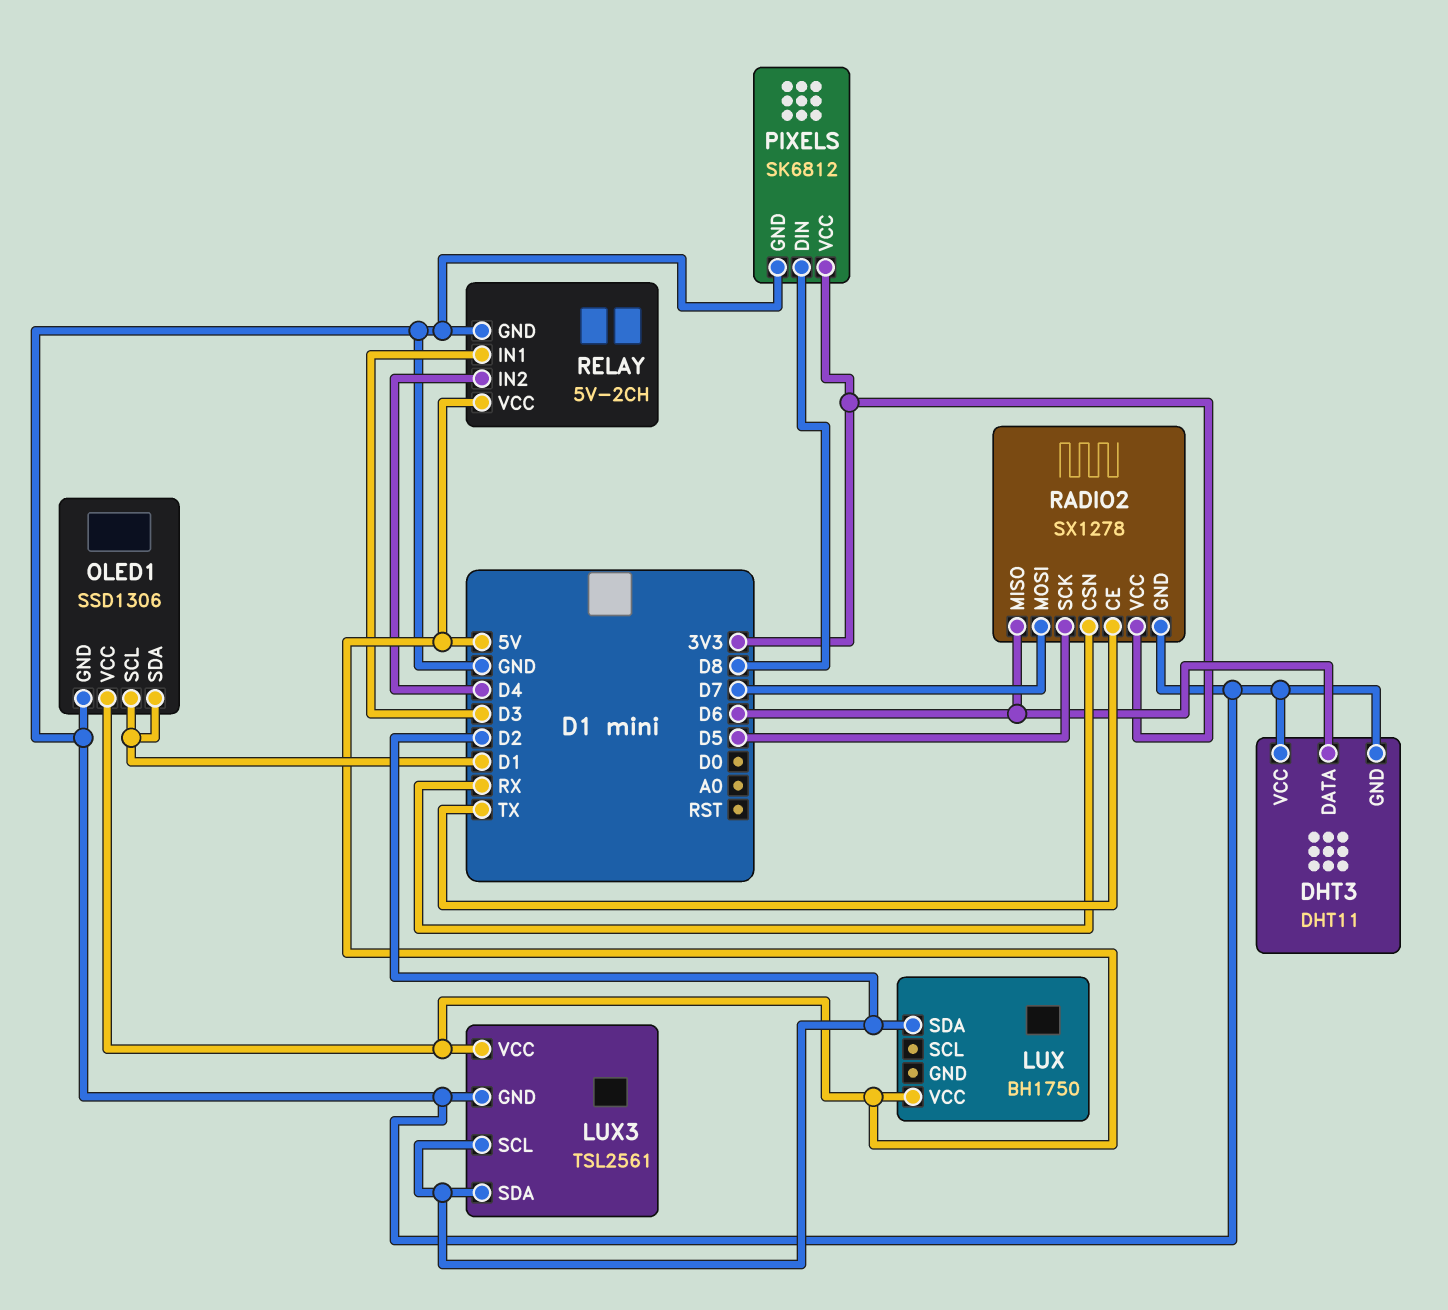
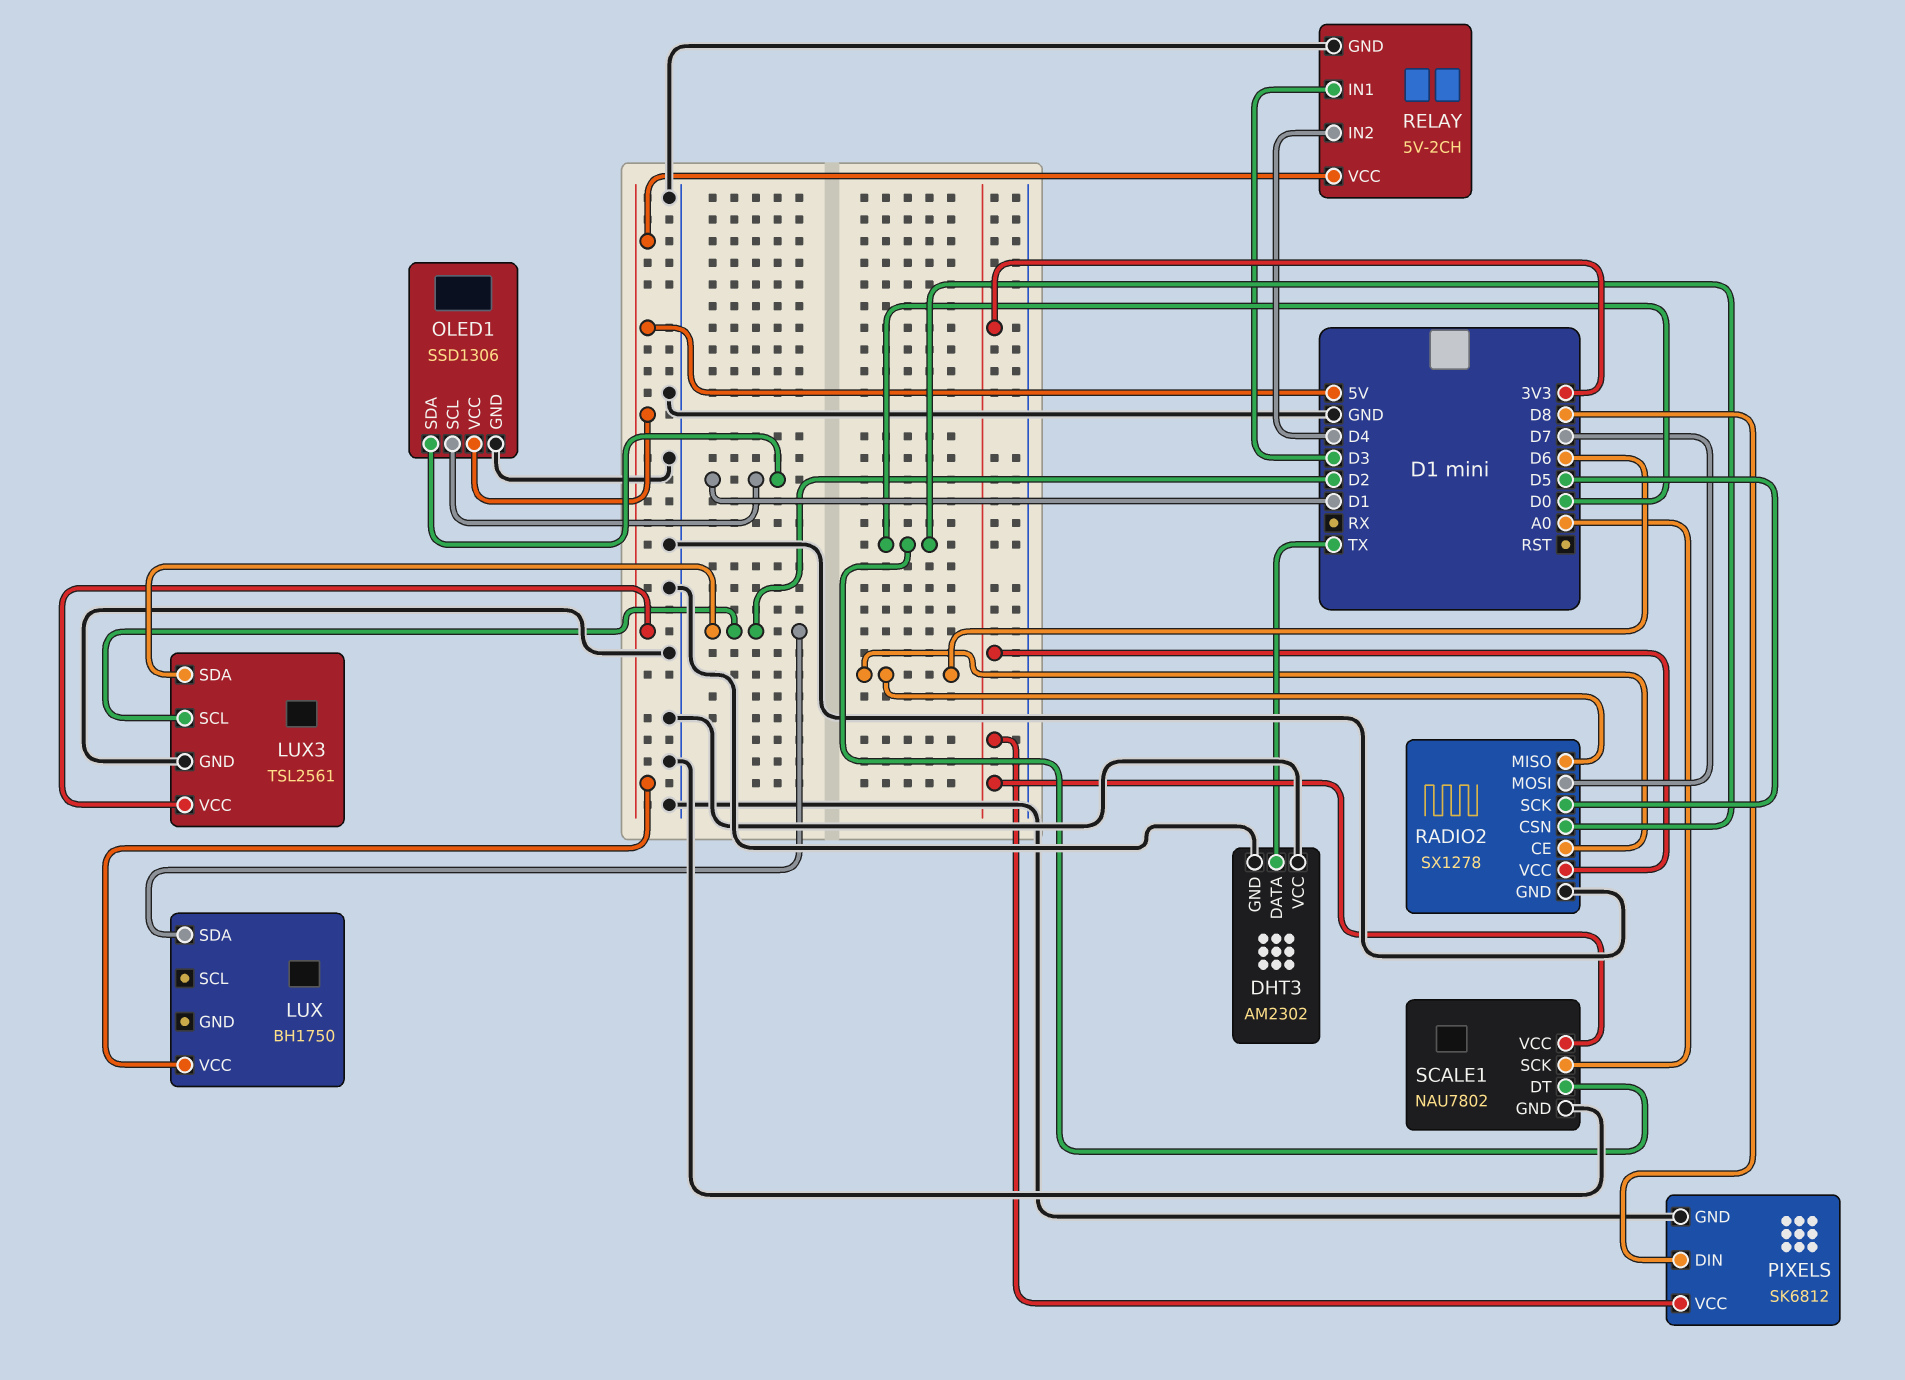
DHT3: DHT11 -> AM2302
DHT3 pin DATA: D6 -> TX
RADIO2 pin CE: TX -> D6
RADIO2 pin CSN: RX -> D0
SCALE1: none -> NAU7802
SCALE1 pin DT: none -> D0
SCALE1 pin GND: none -> GND
SCALE1 pin SCK: none -> A0
SCALE1 pin VCC: none -> 3V3

